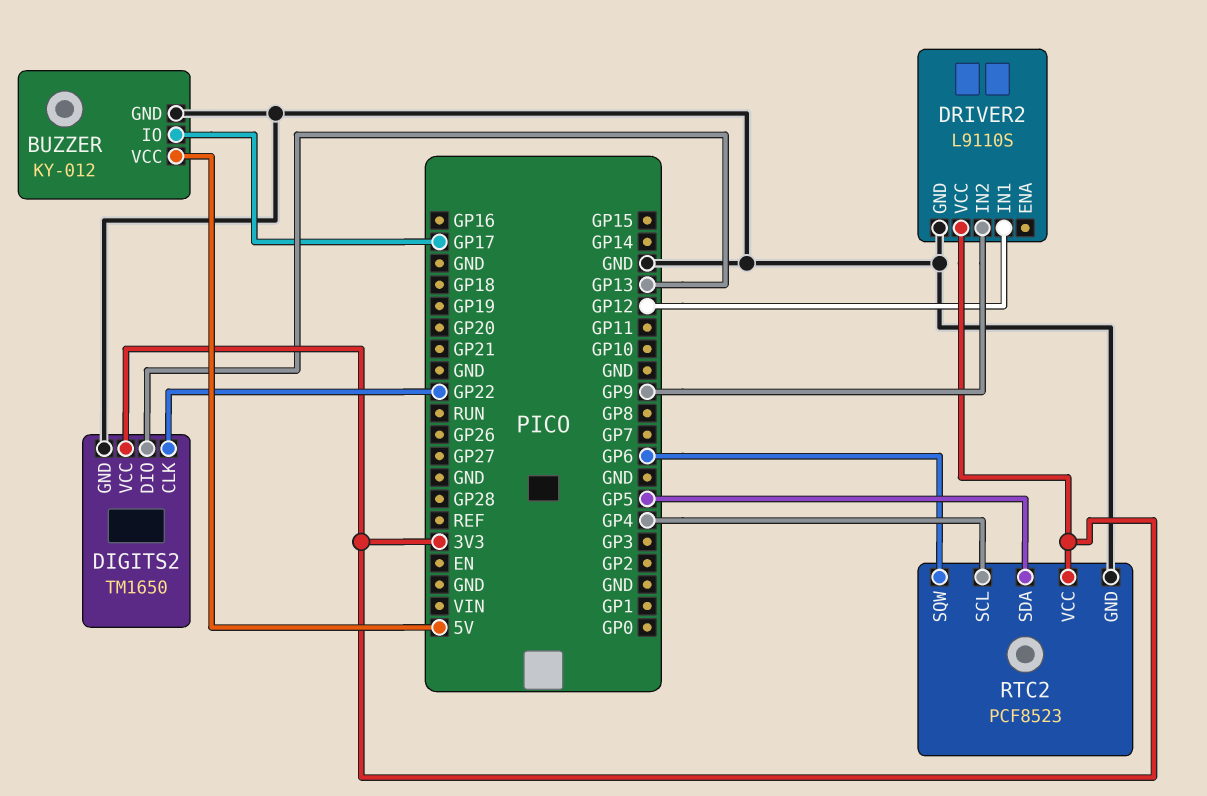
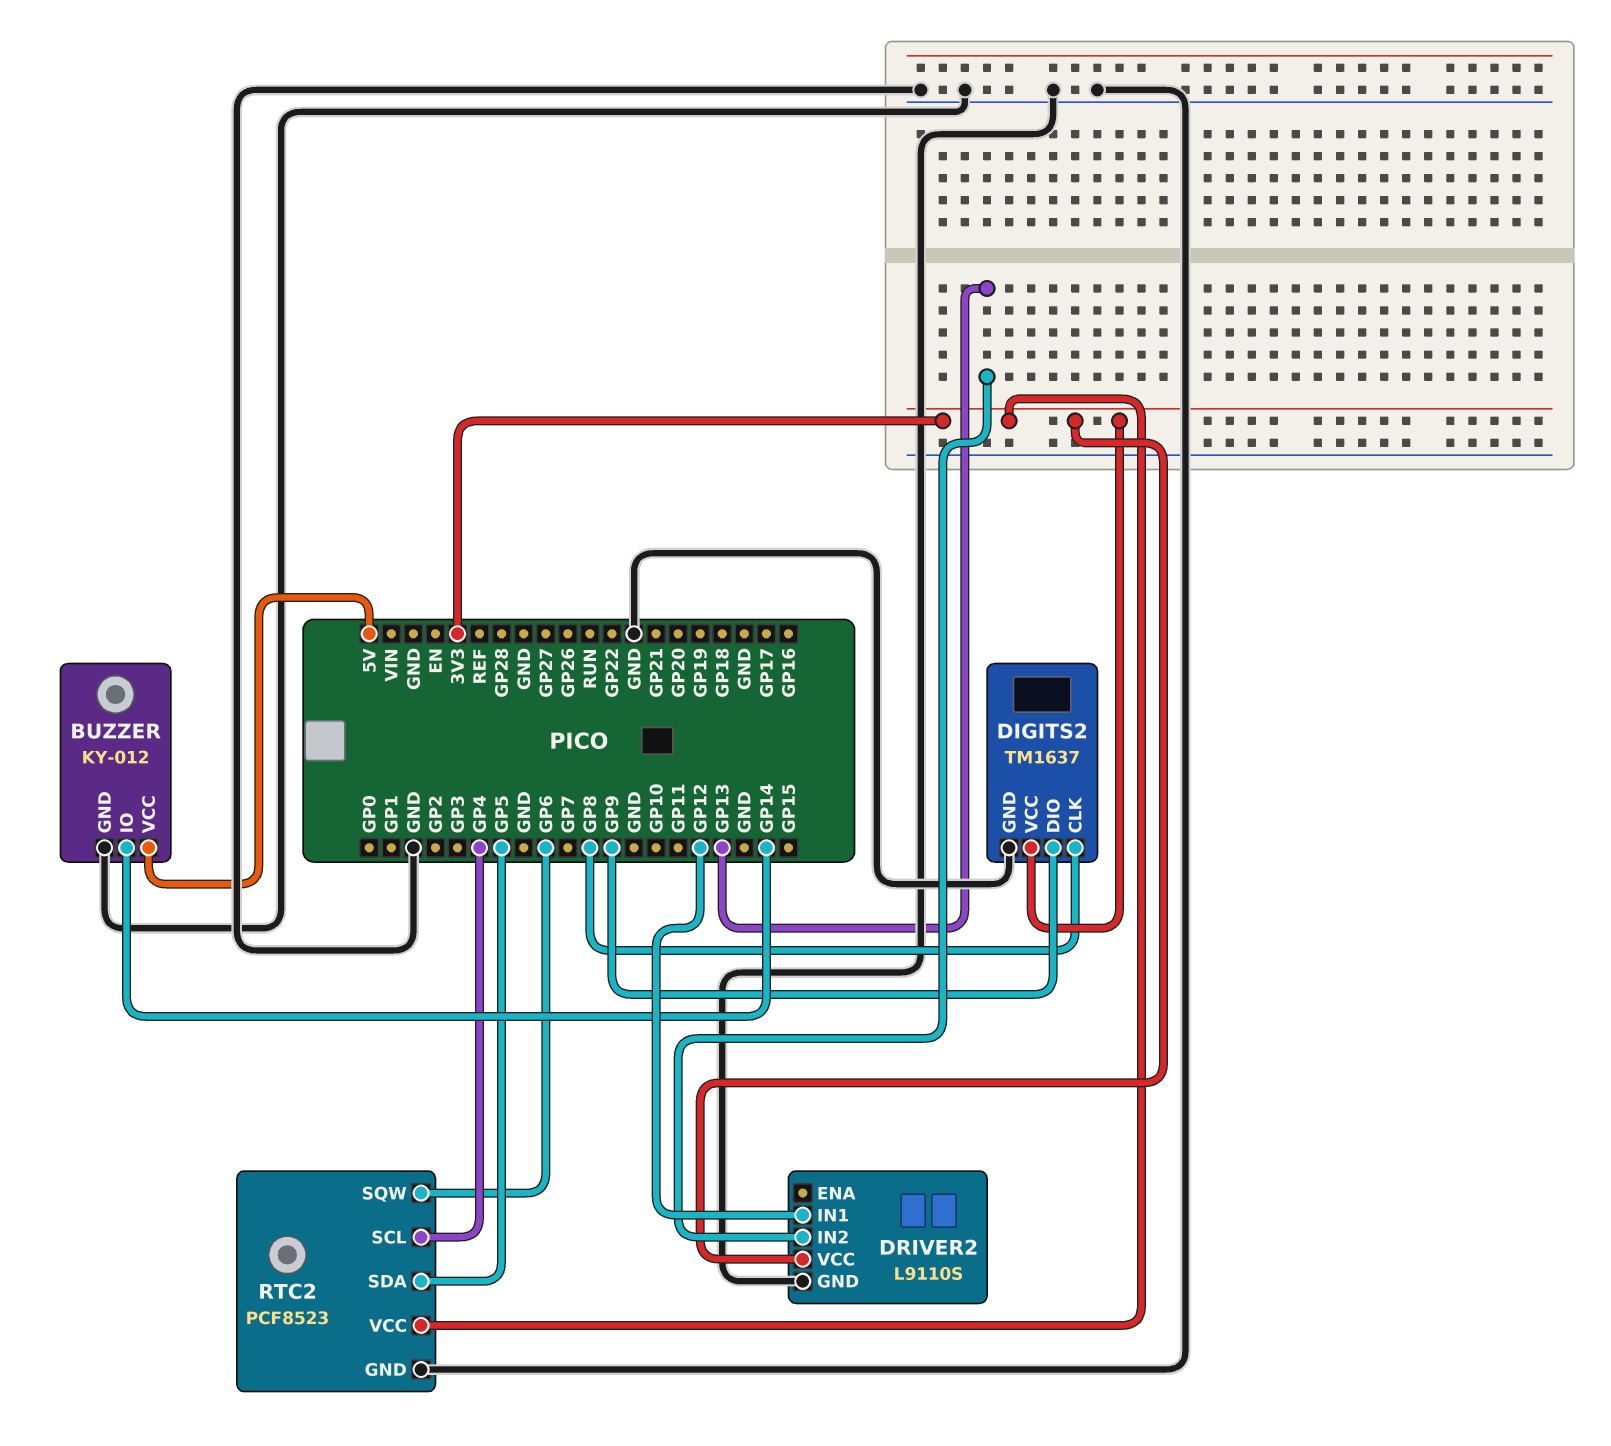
BUZZER pin IO: GP17 -> GP14
DIGITS2: TM1650 -> TM1637
DIGITS2 pin CLK: GP22 -> GP8
DIGITS2 pin DIO: GP13 -> GP9
DRIVER2 pin IN2: GP9 -> GP13

